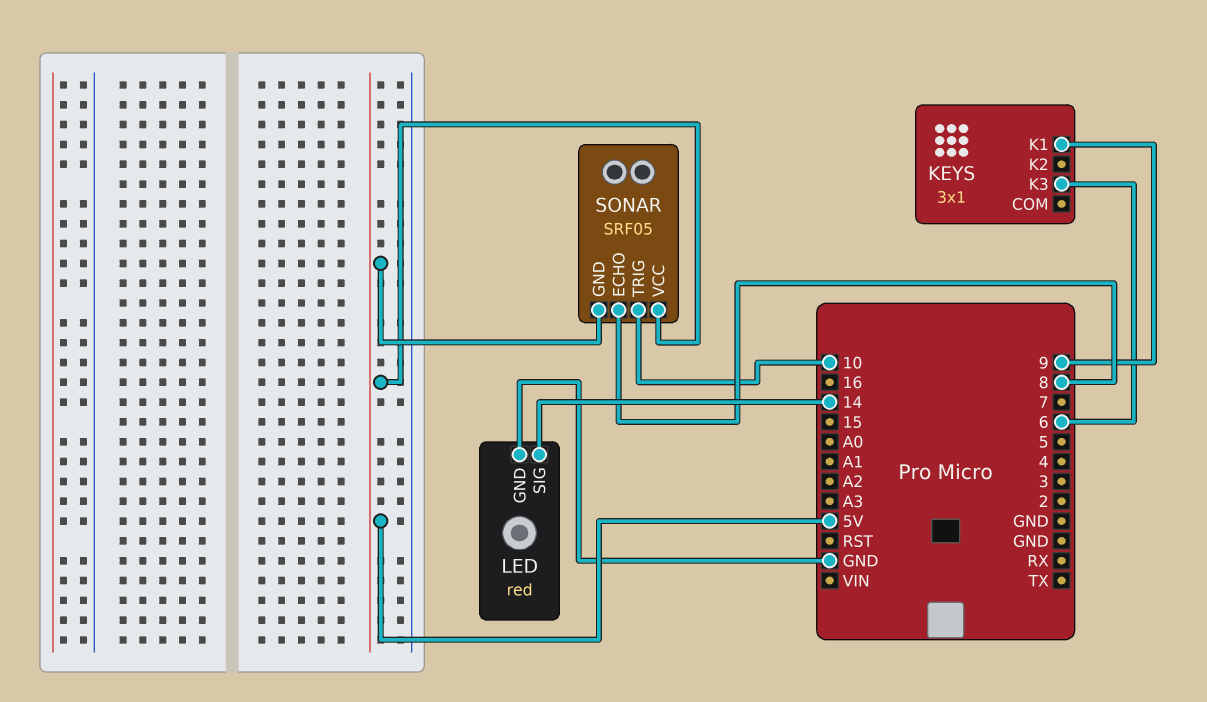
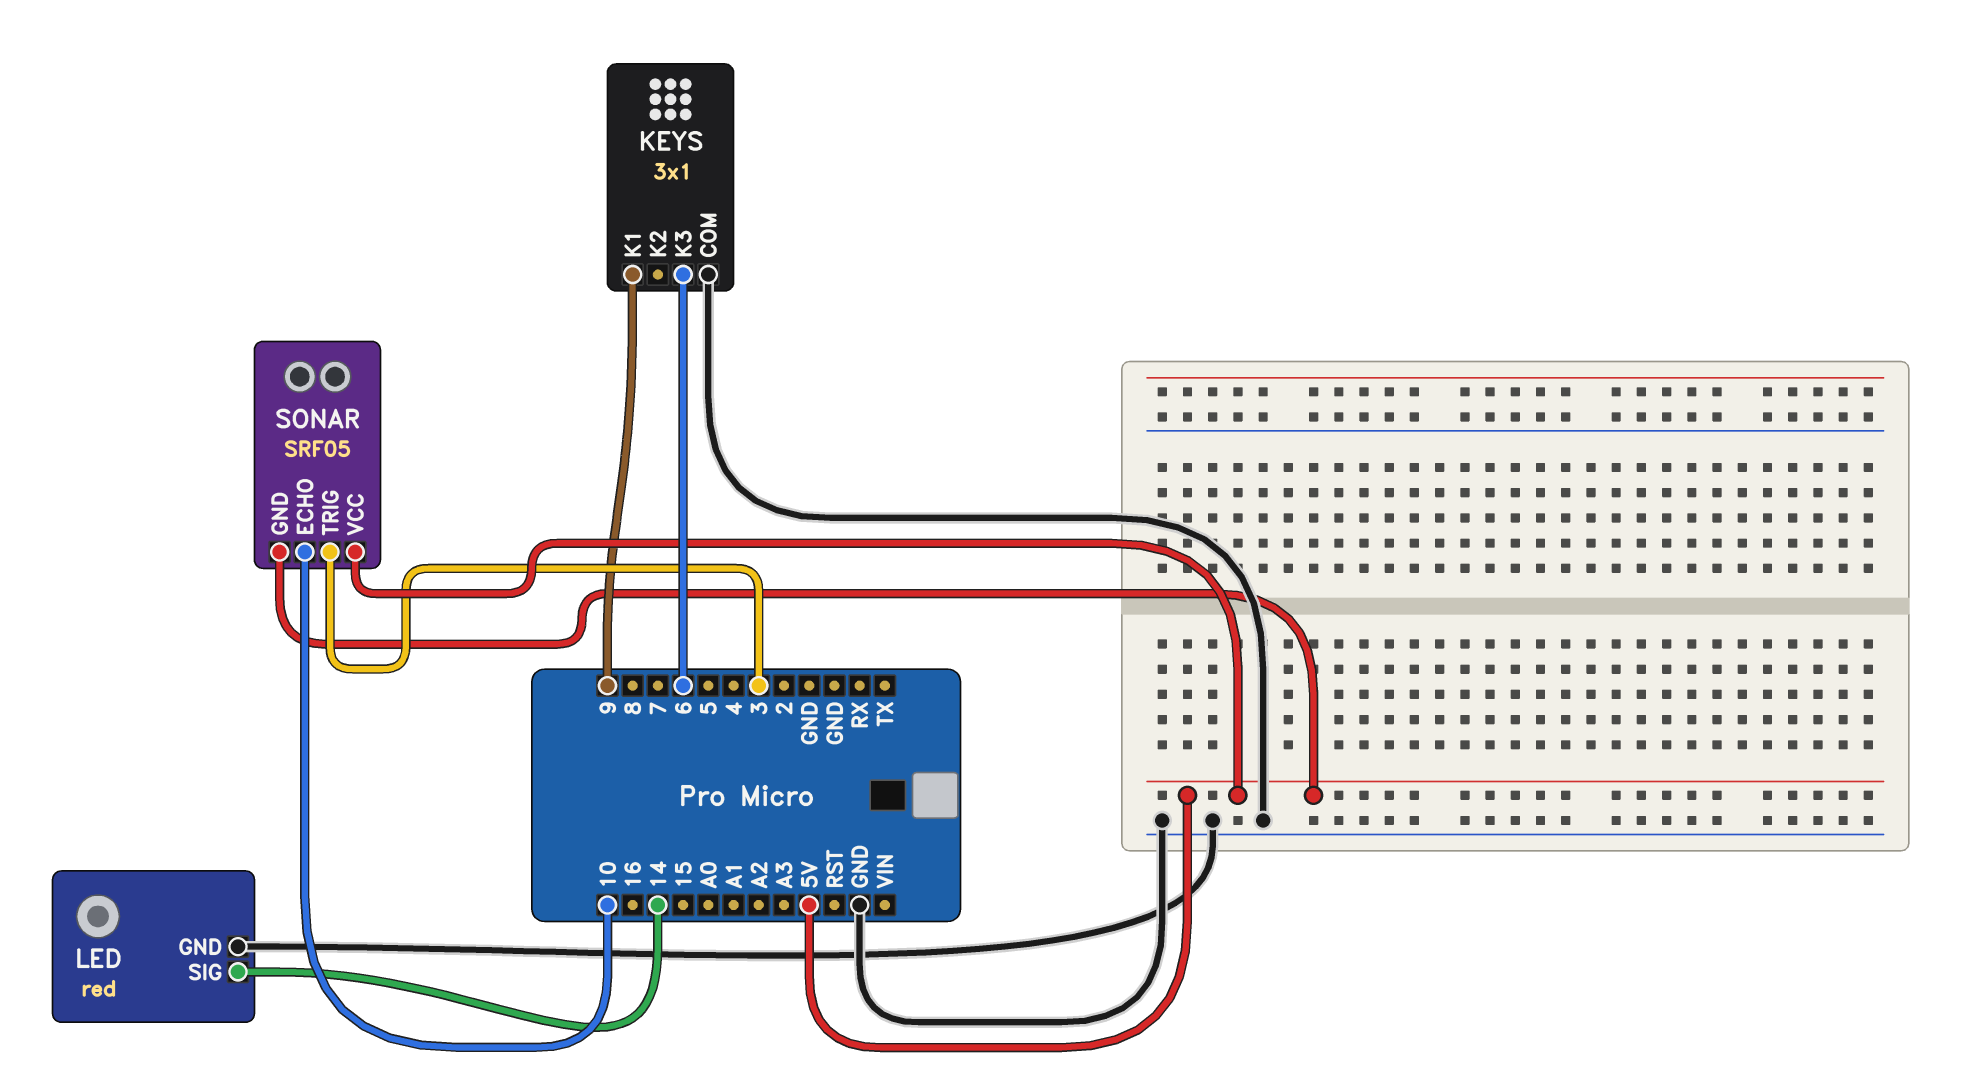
KEYS pin COM: none -> GND
SONAR pin ECHO: 8 -> 10
SONAR pin TRIG: 10 -> 3

